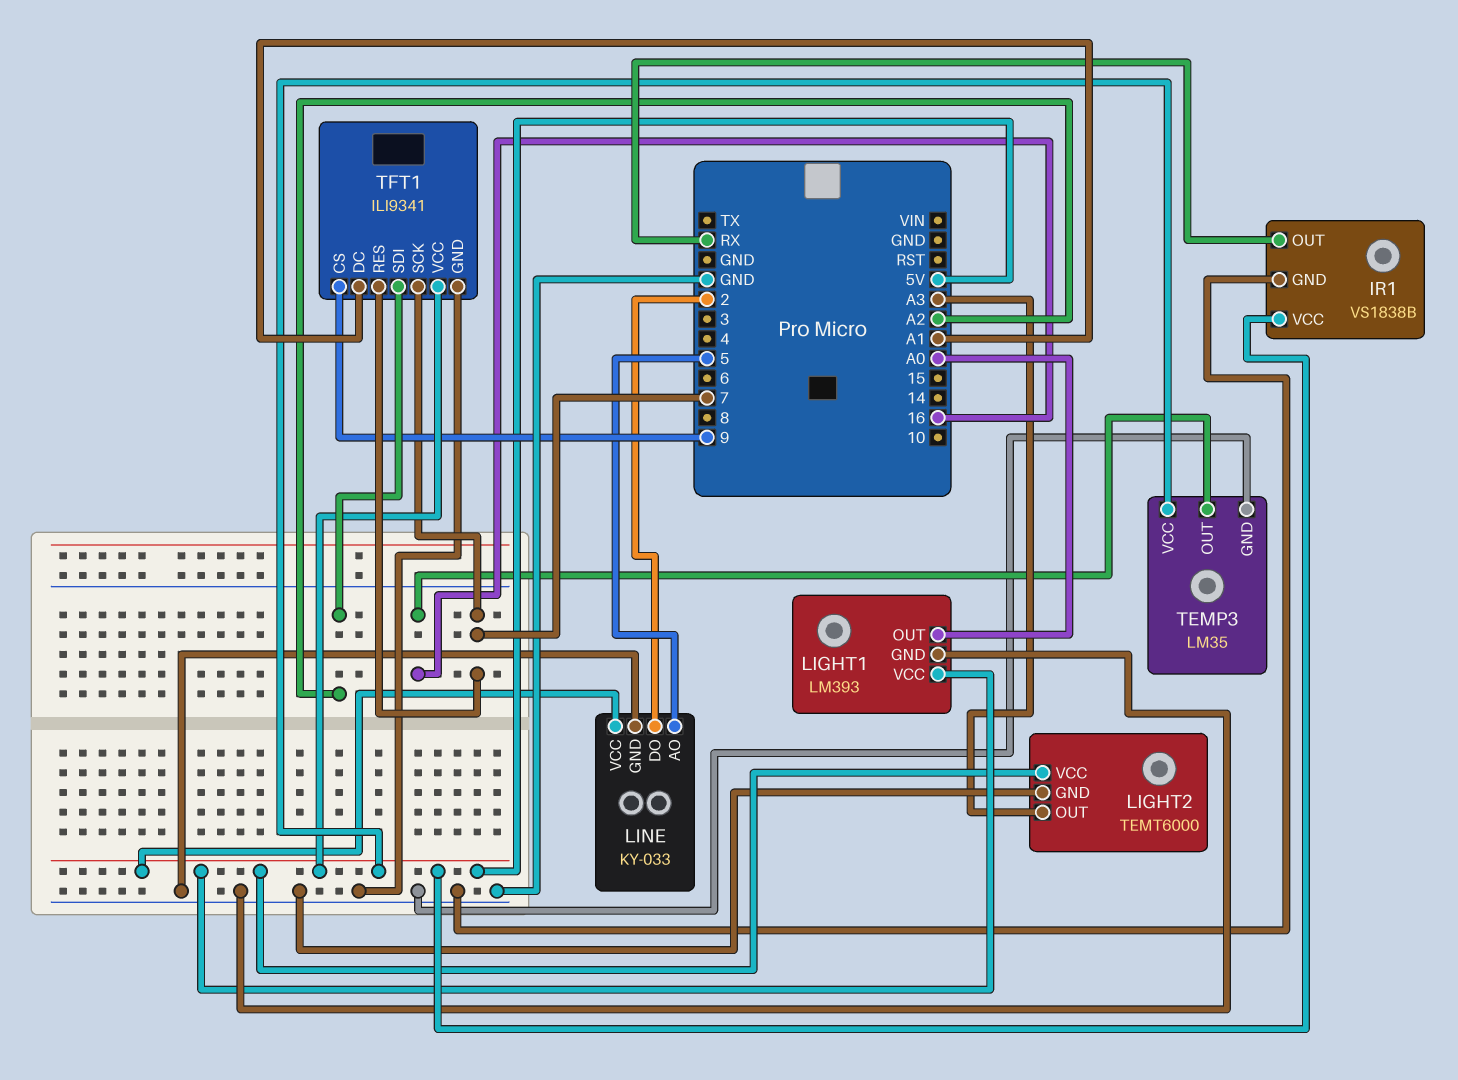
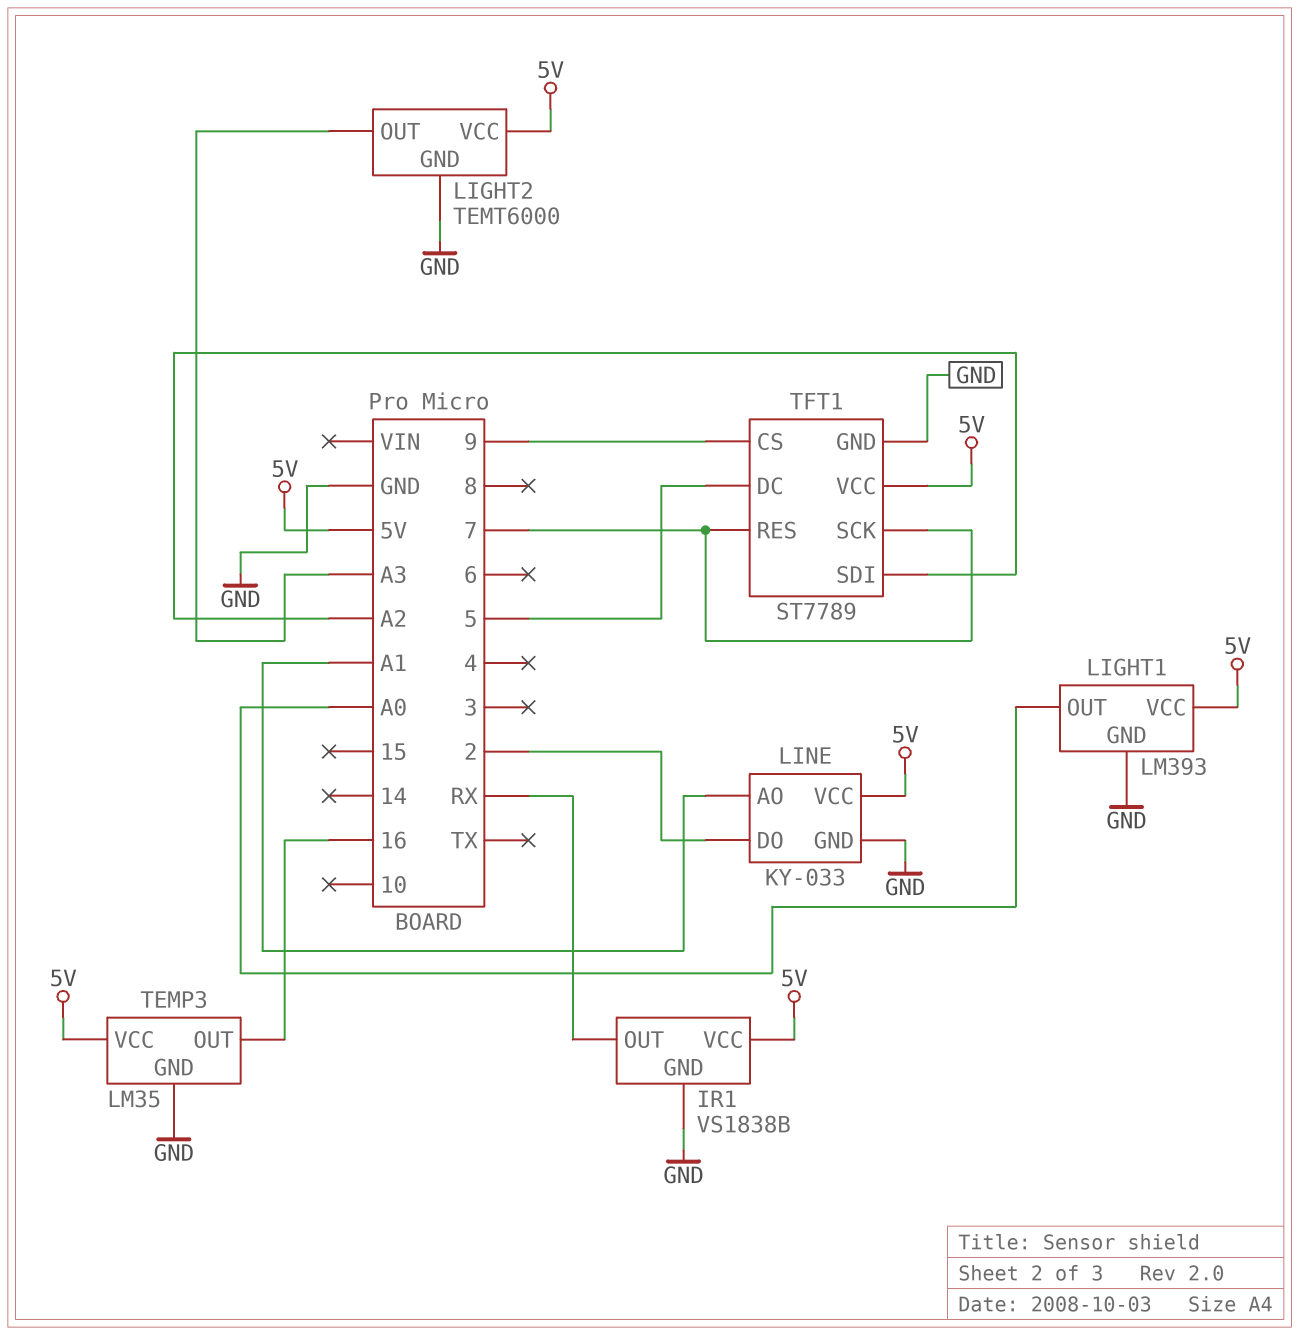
LINE pin AO: 5 -> A1
TFT1: ILI9341 -> ST7789
TFT1 pin DC: A1 -> 5

